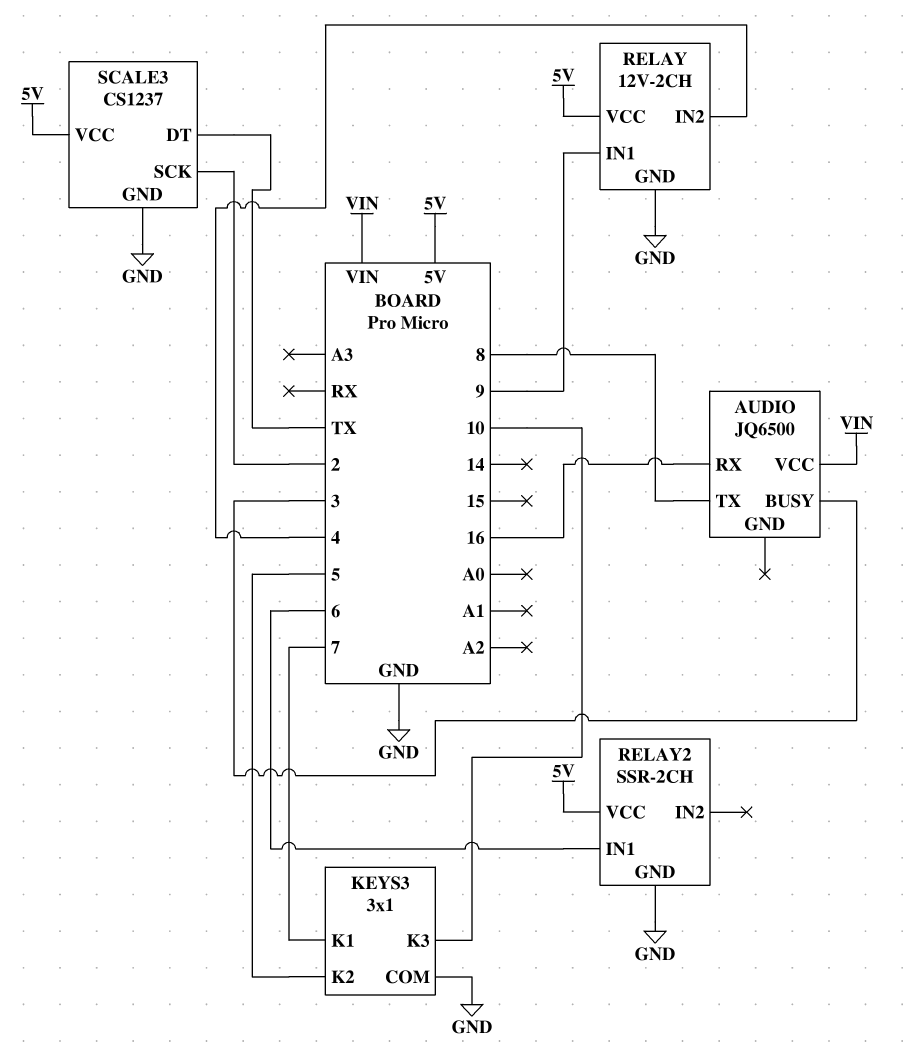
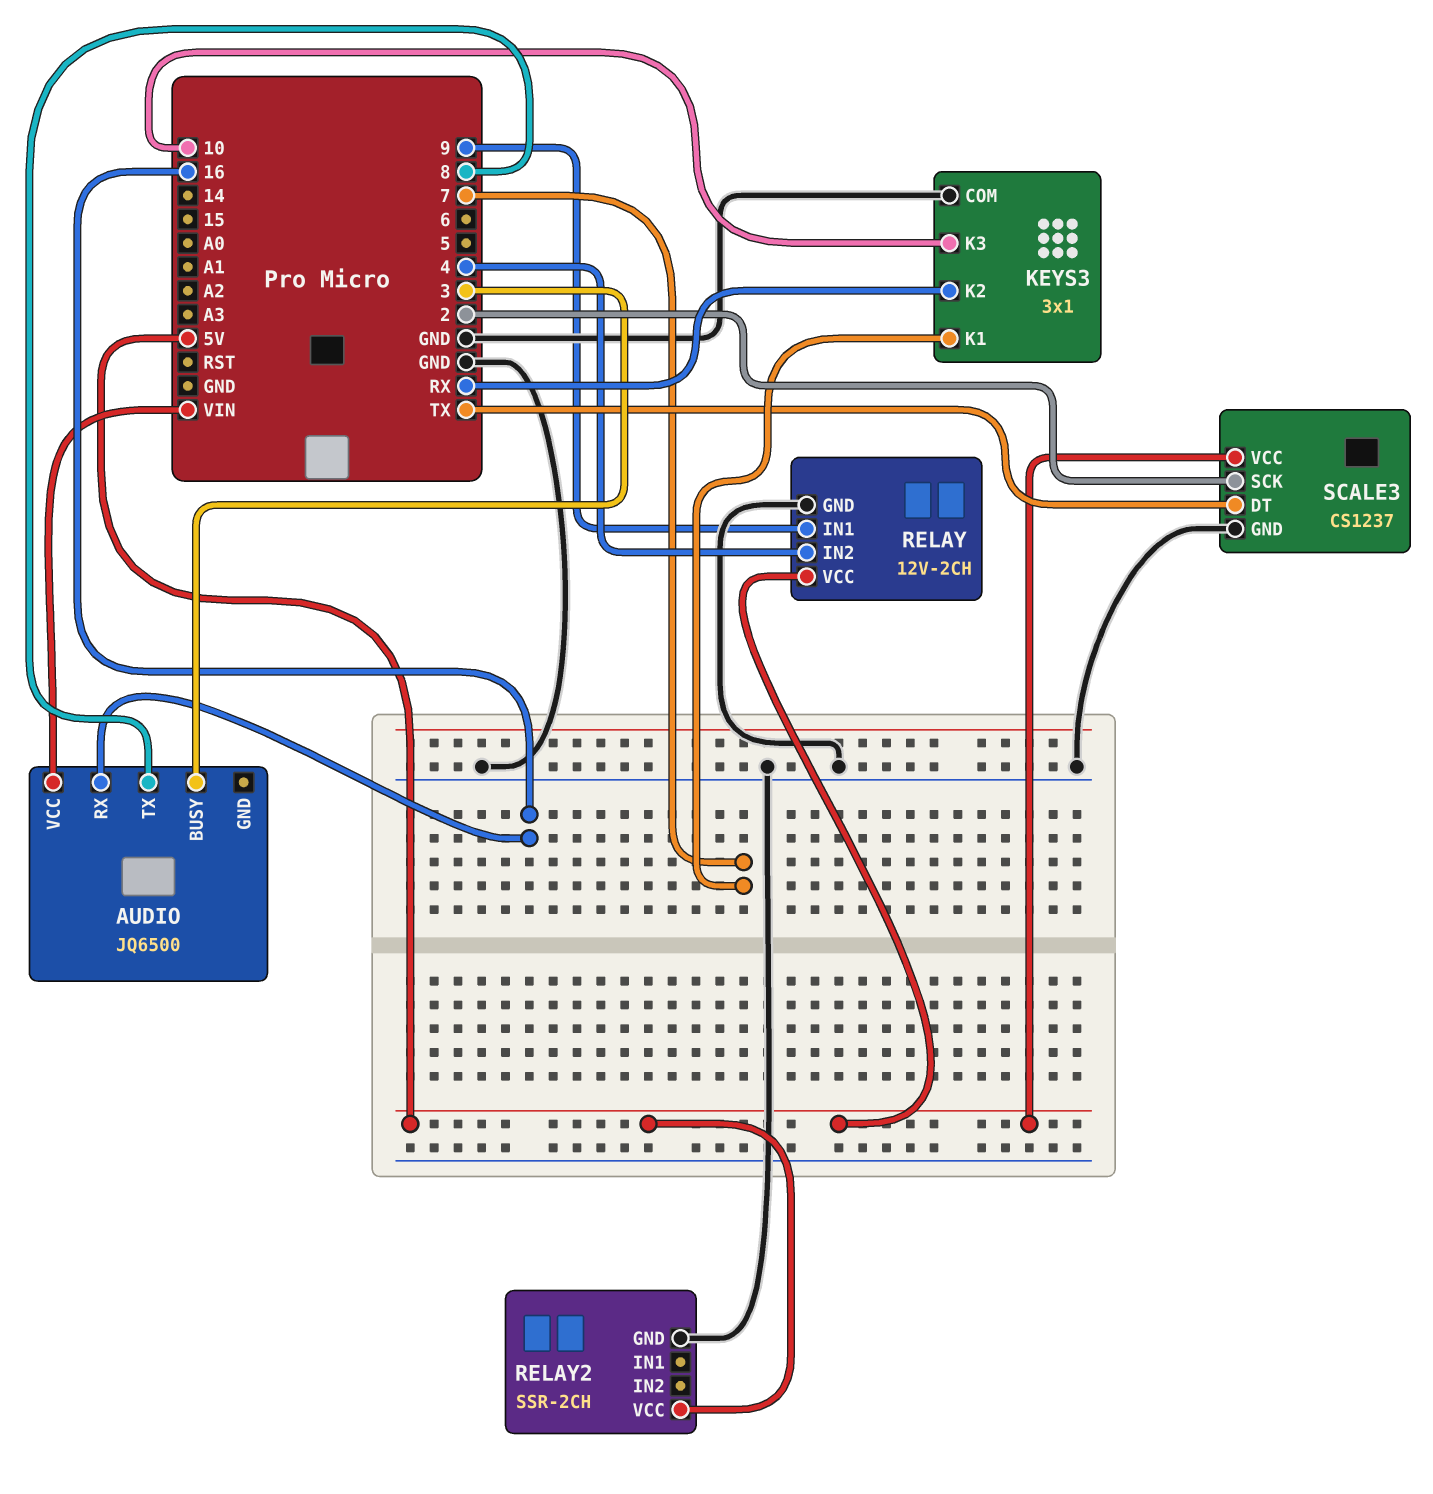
KEYS3 pin K2: 5 -> RX
RELAY2 pin IN1: 6 -> none

